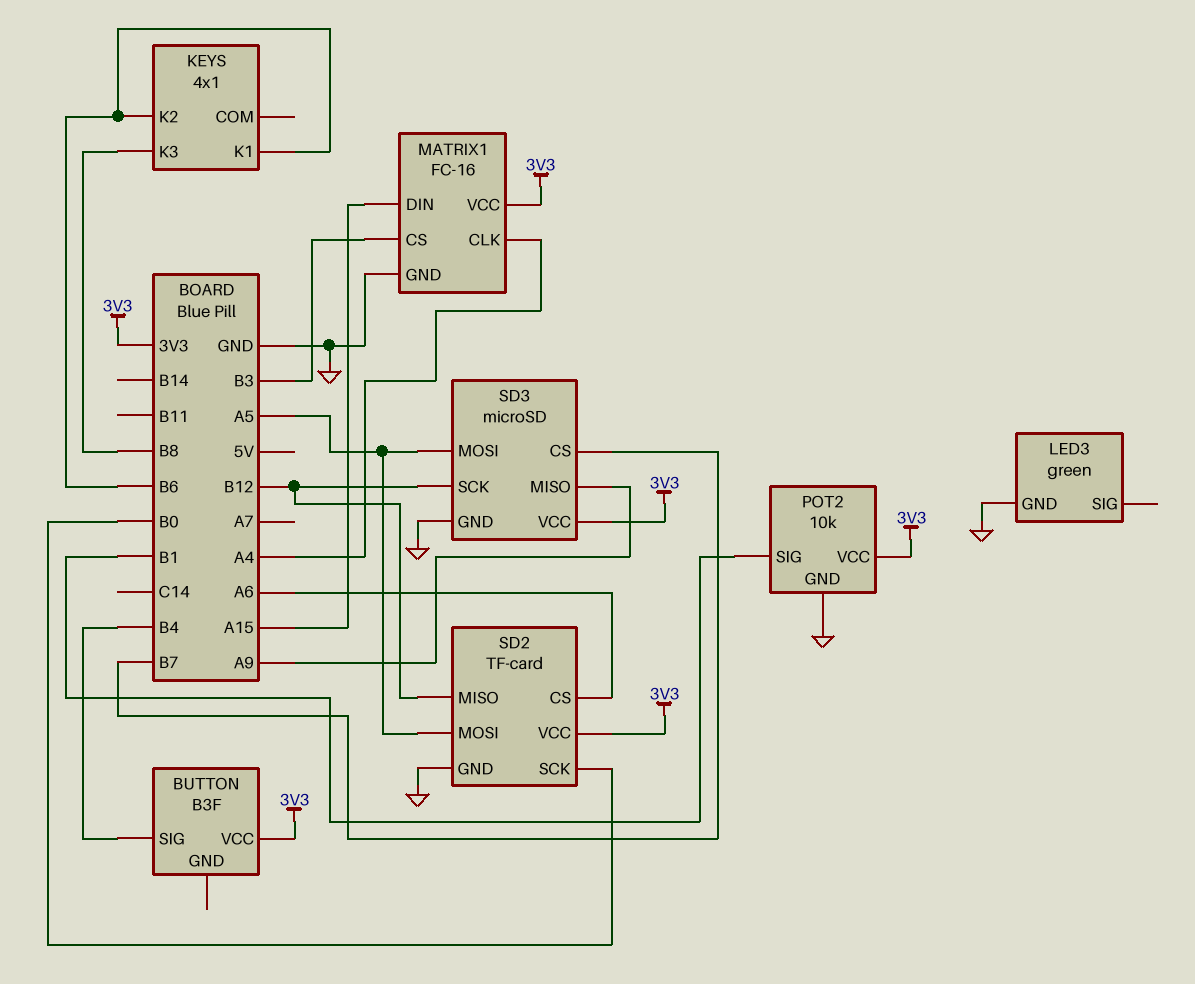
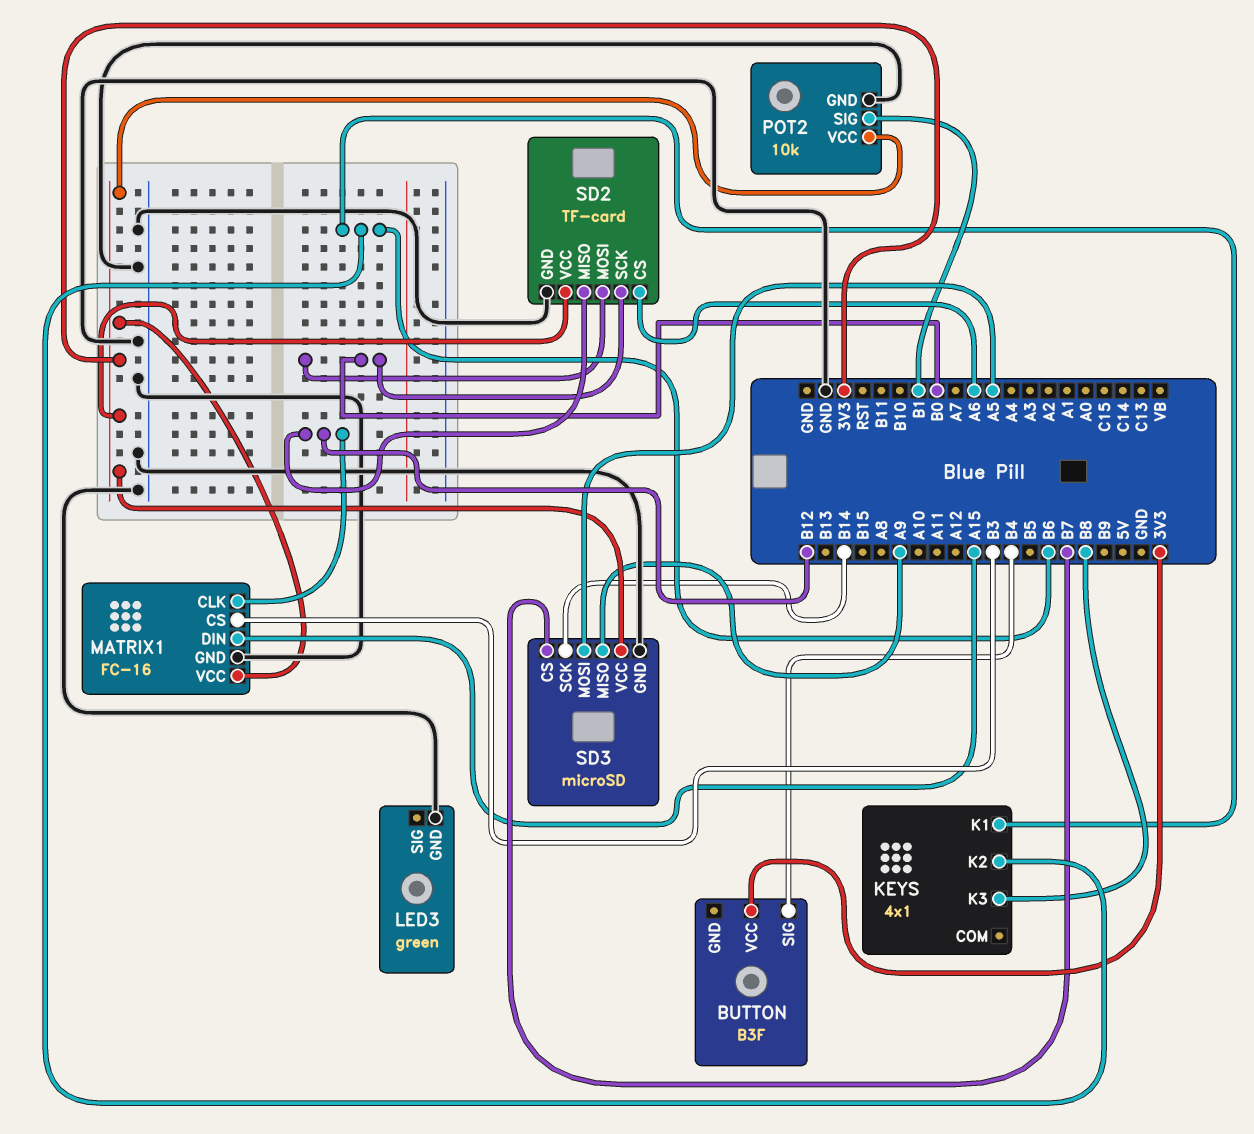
MATRIX1 pin CLK: A4 -> B12
SD2 pin MOSI: A5 -> B0
SD3 pin SCK: B12 -> B14

